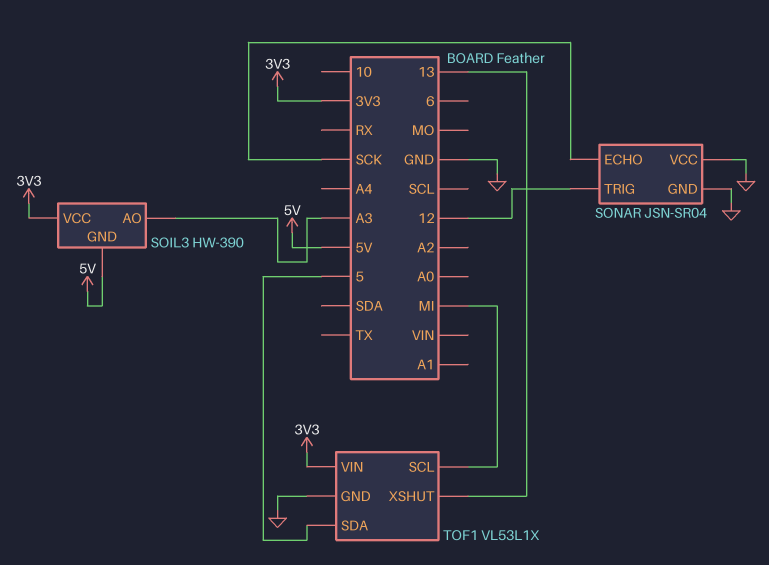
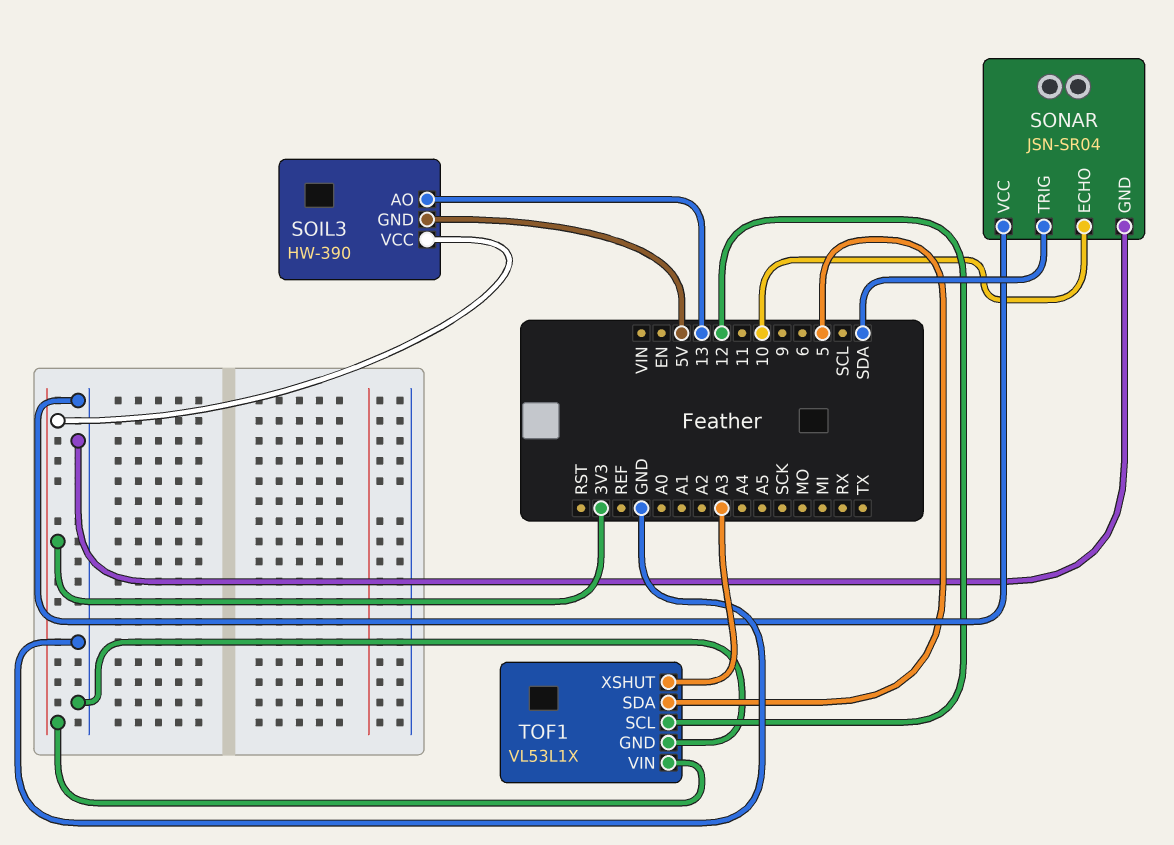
SOIL3 pin AO: A3 -> 13
SONAR pin ECHO: SCK -> 10
SONAR pin TRIG: 12 -> SDA
TOF1 pin SCL: MI -> 12
TOF1 pin XSHUT: 13 -> A3

